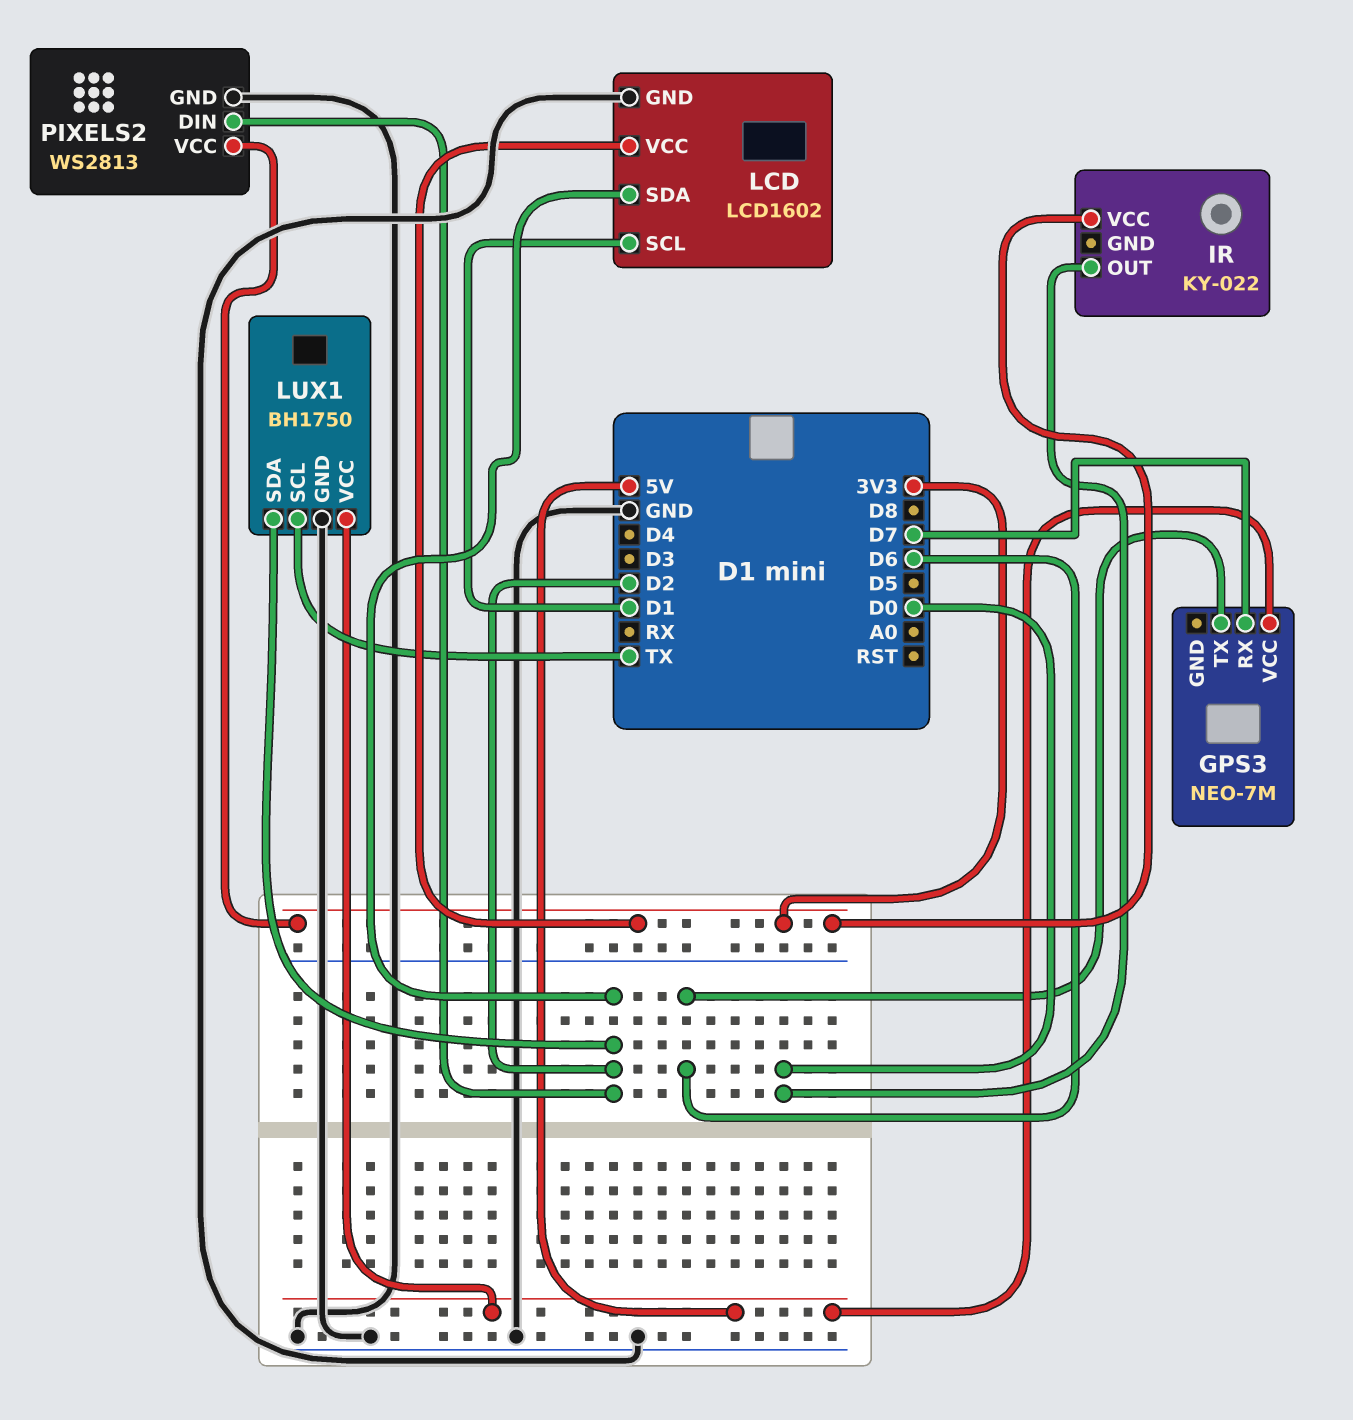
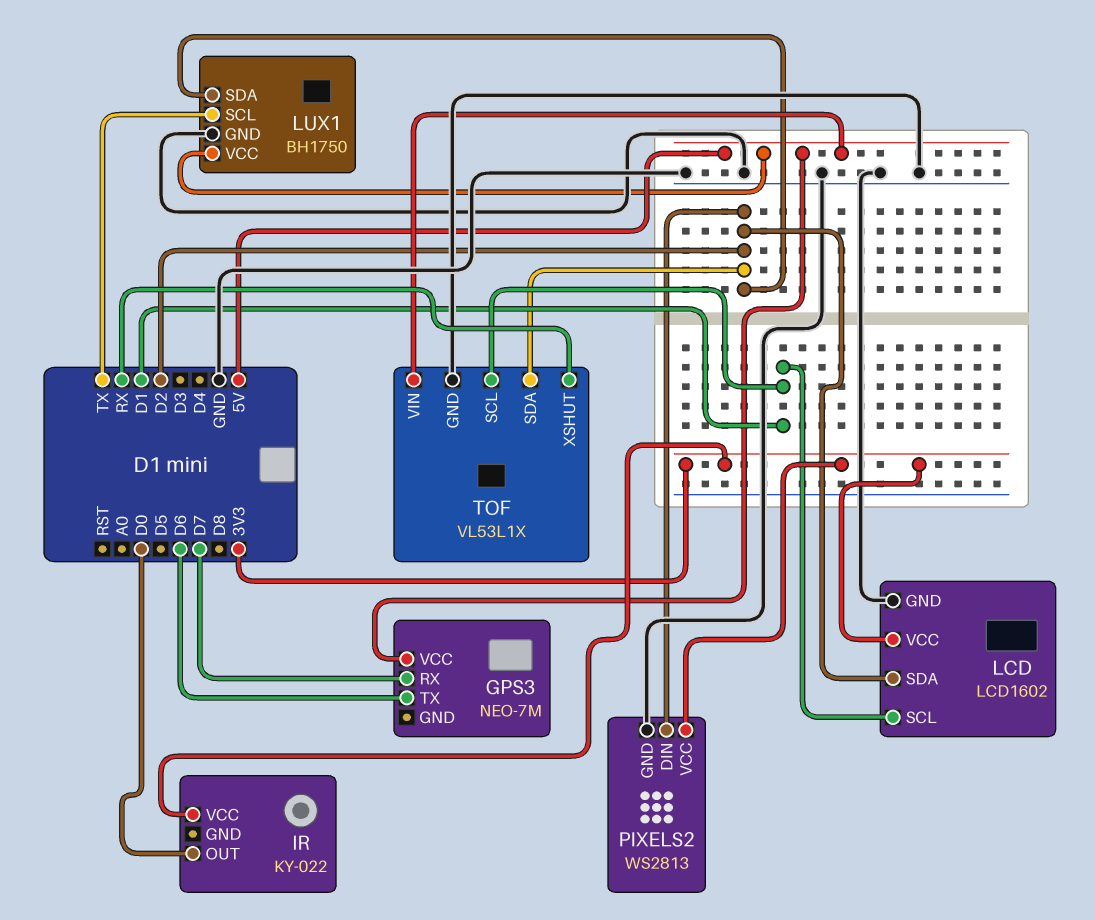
TOF: none -> VL53L1X
TOF pin GND: none -> GND
TOF pin SCL: none -> D1
TOF pin SDA: none -> D2
TOF pin VIN: none -> 5V
TOF pin XSHUT: none -> RX

